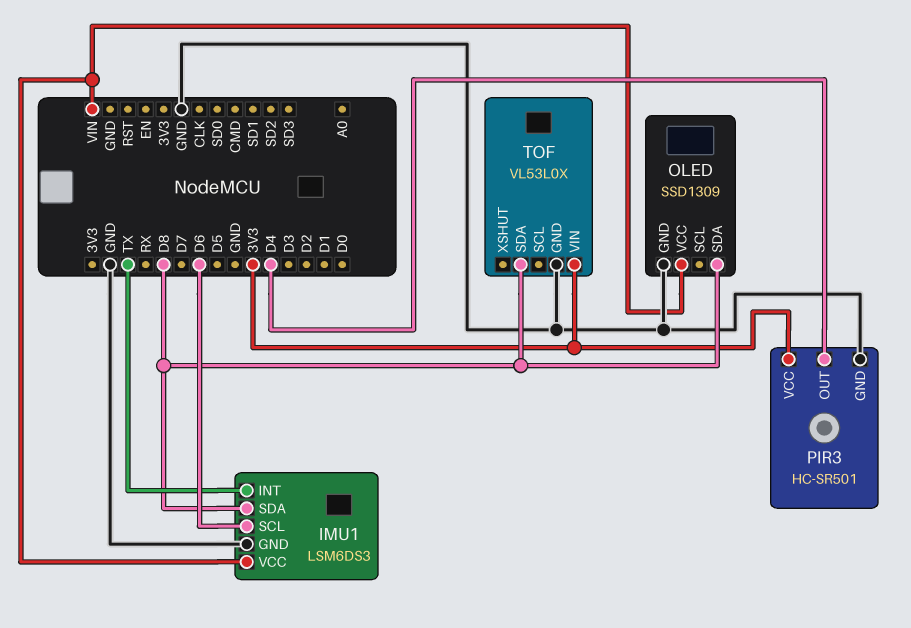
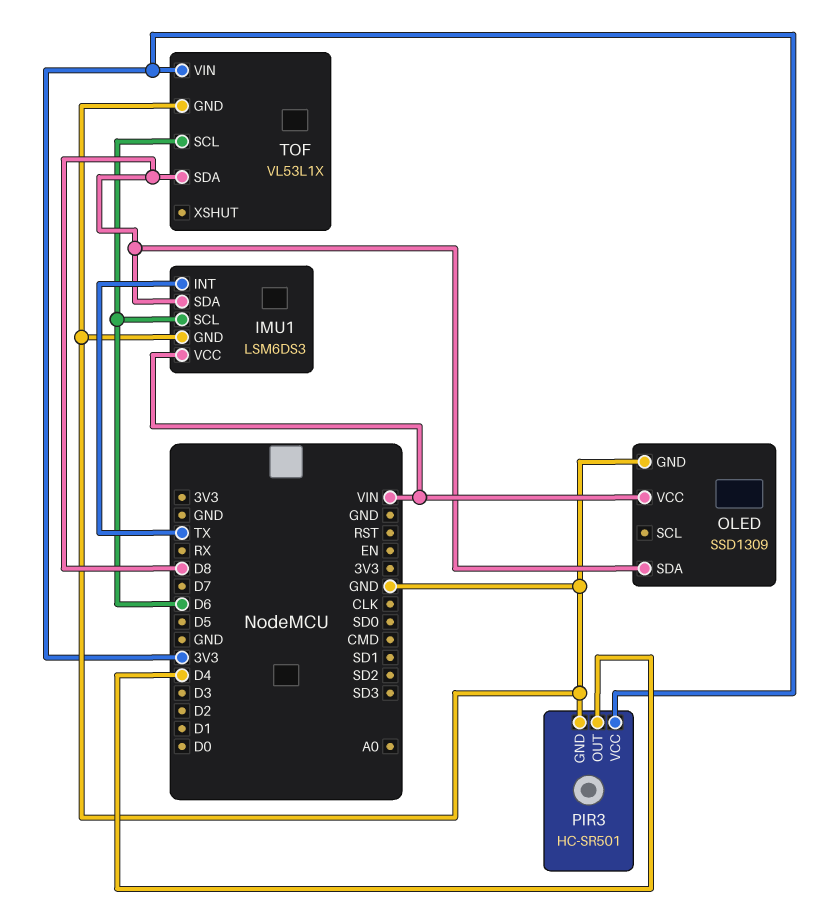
TOF: VL53L0X -> VL53L1X
TOF pin SCL: none -> D6

